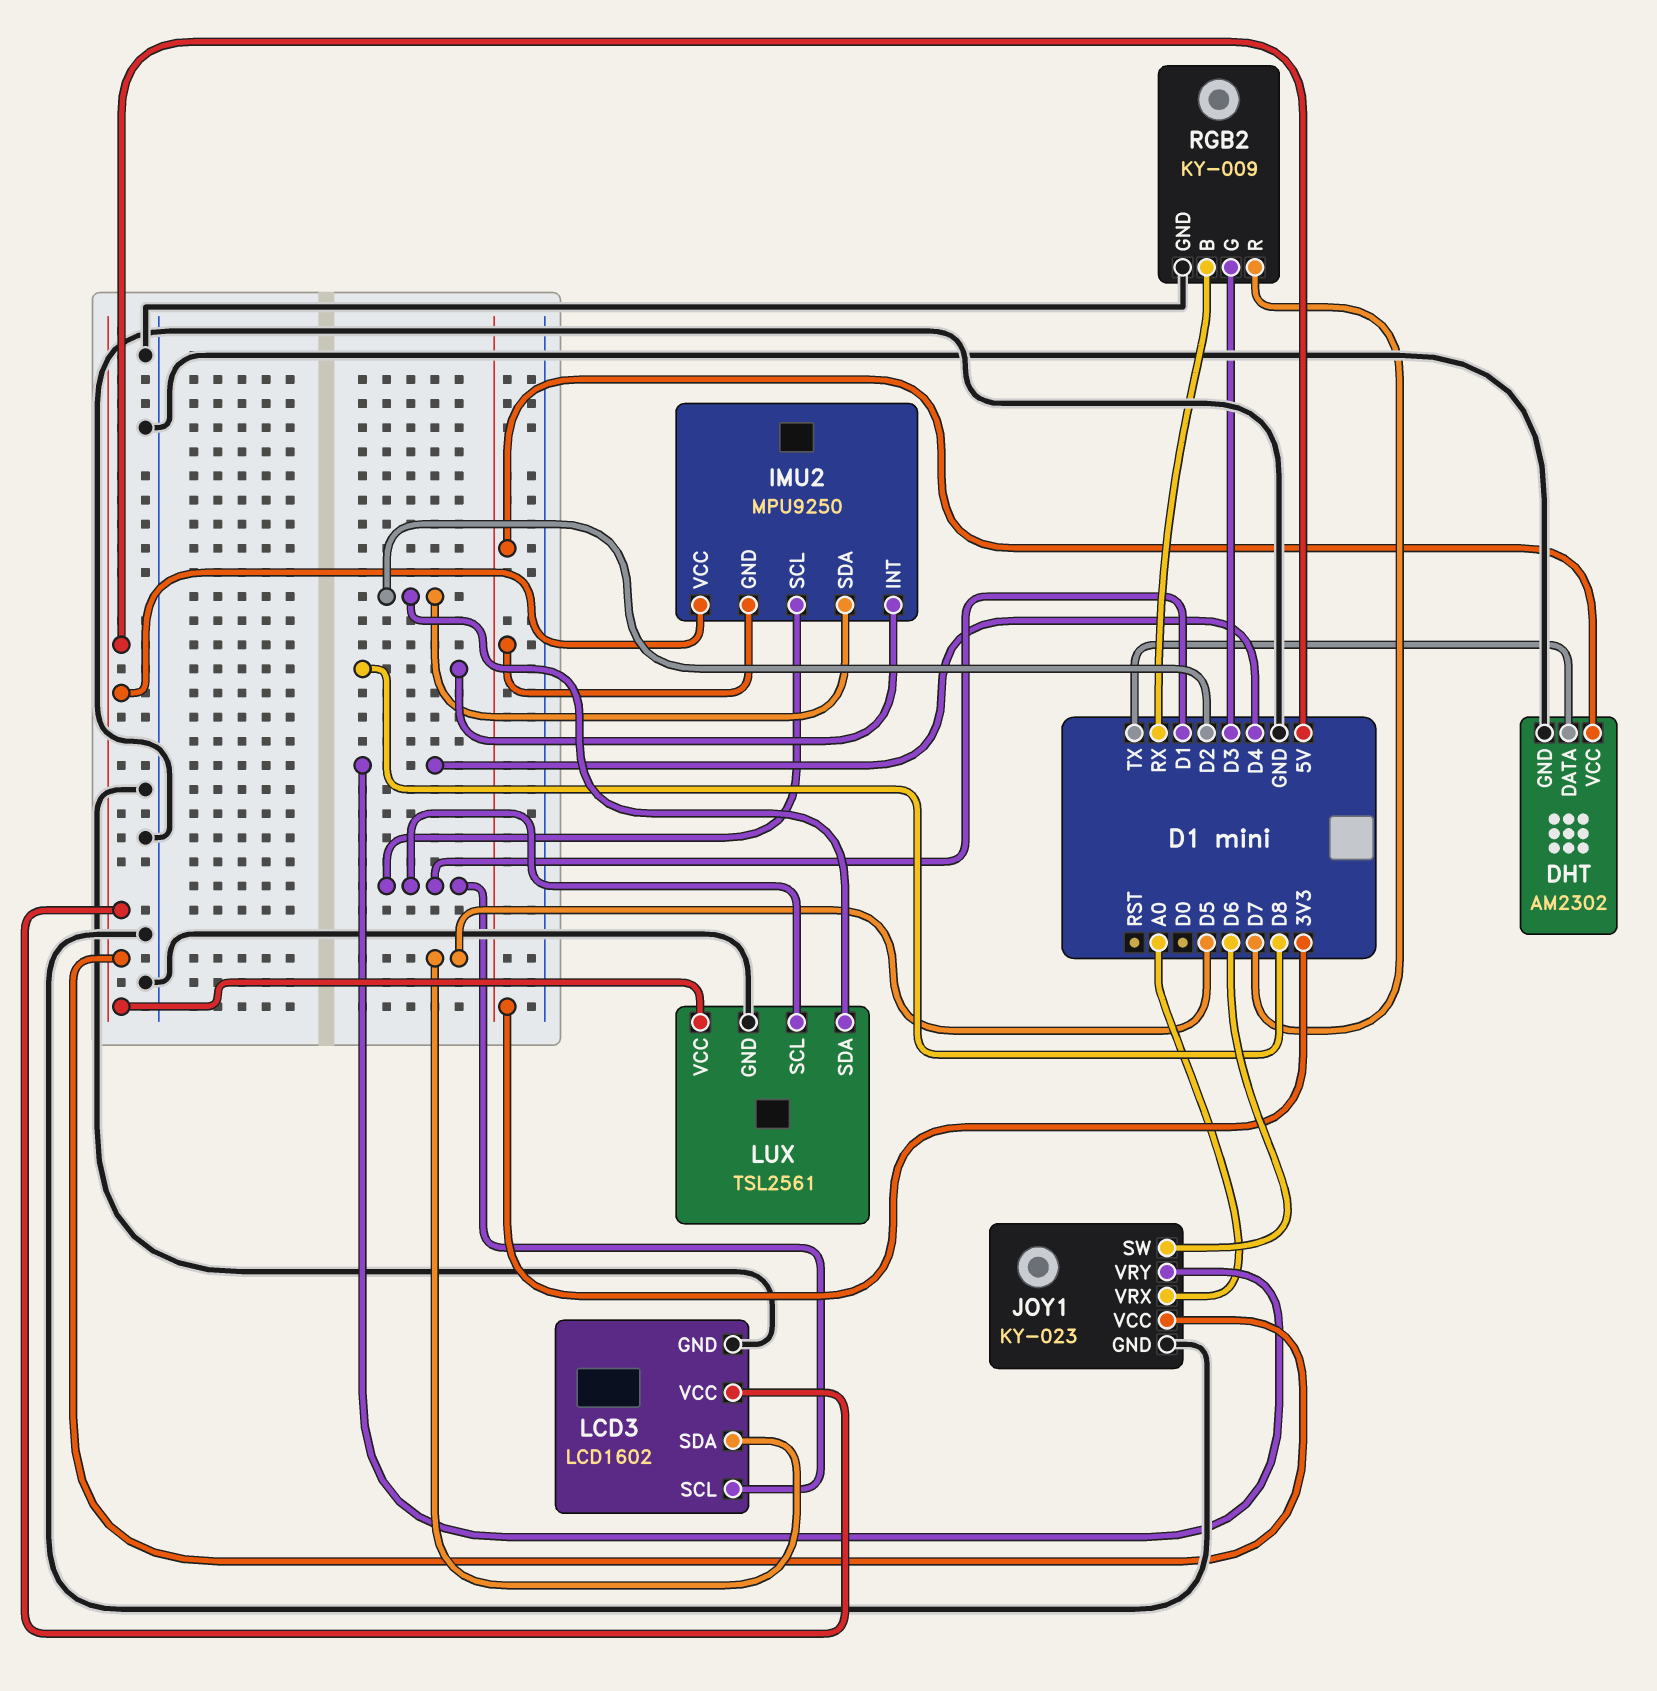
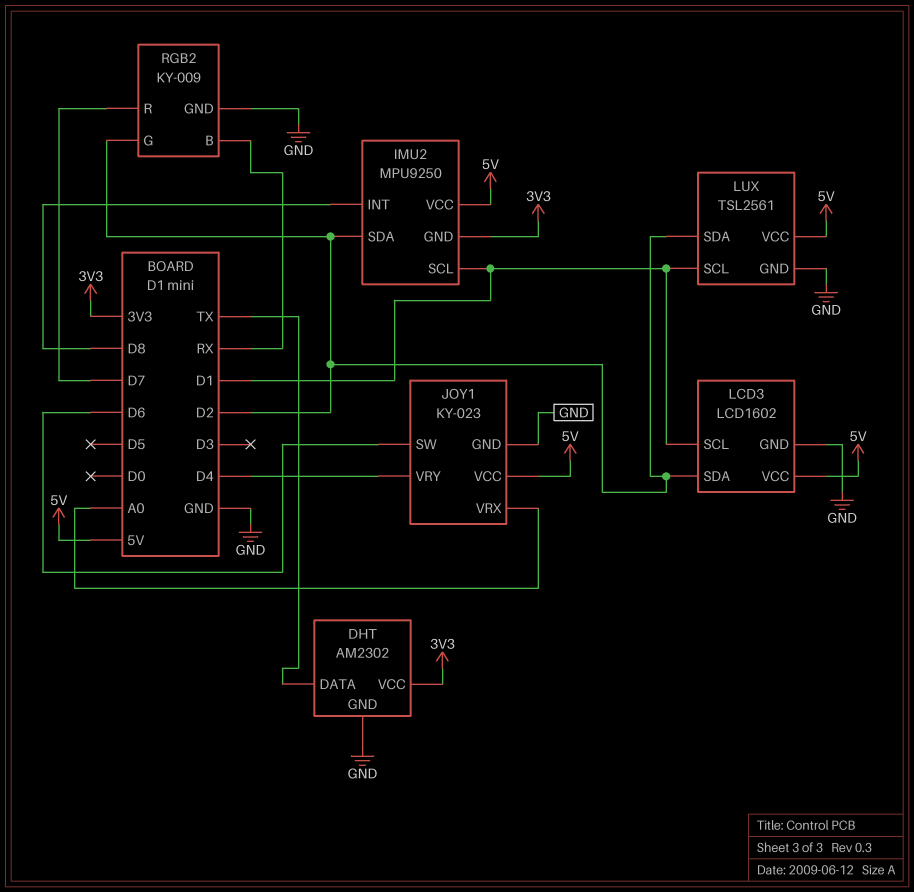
LCD3 pin SDA: D5 -> D2
RGB2 pin G: D3 -> D2

